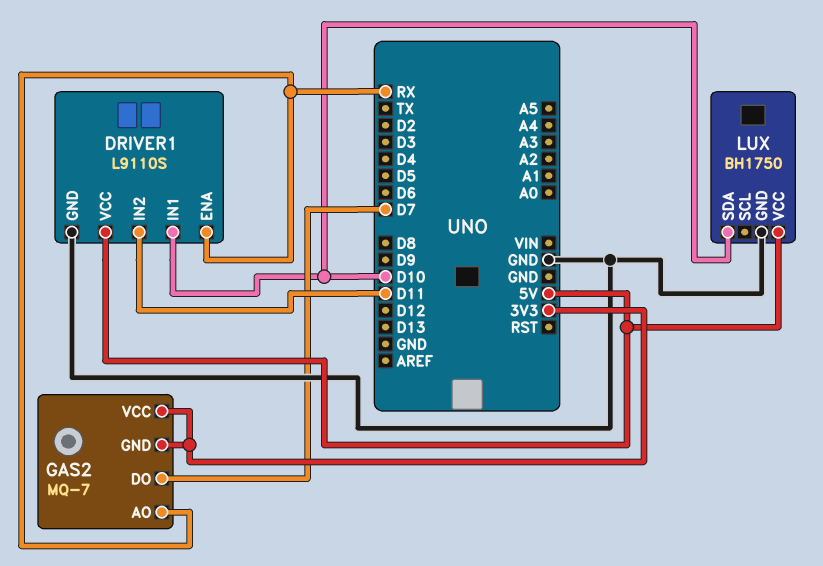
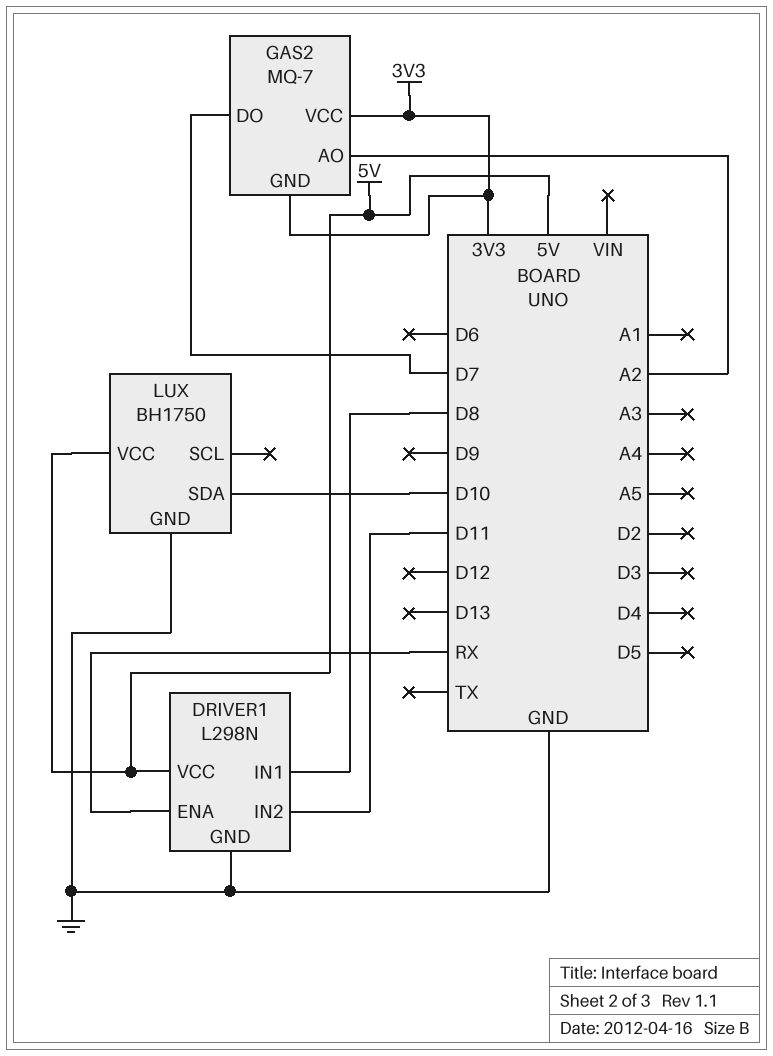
DRIVER1: L9110S -> L298N
DRIVER1 pin IN1: D10 -> D8
GAS2 pin AO: RX -> A2

